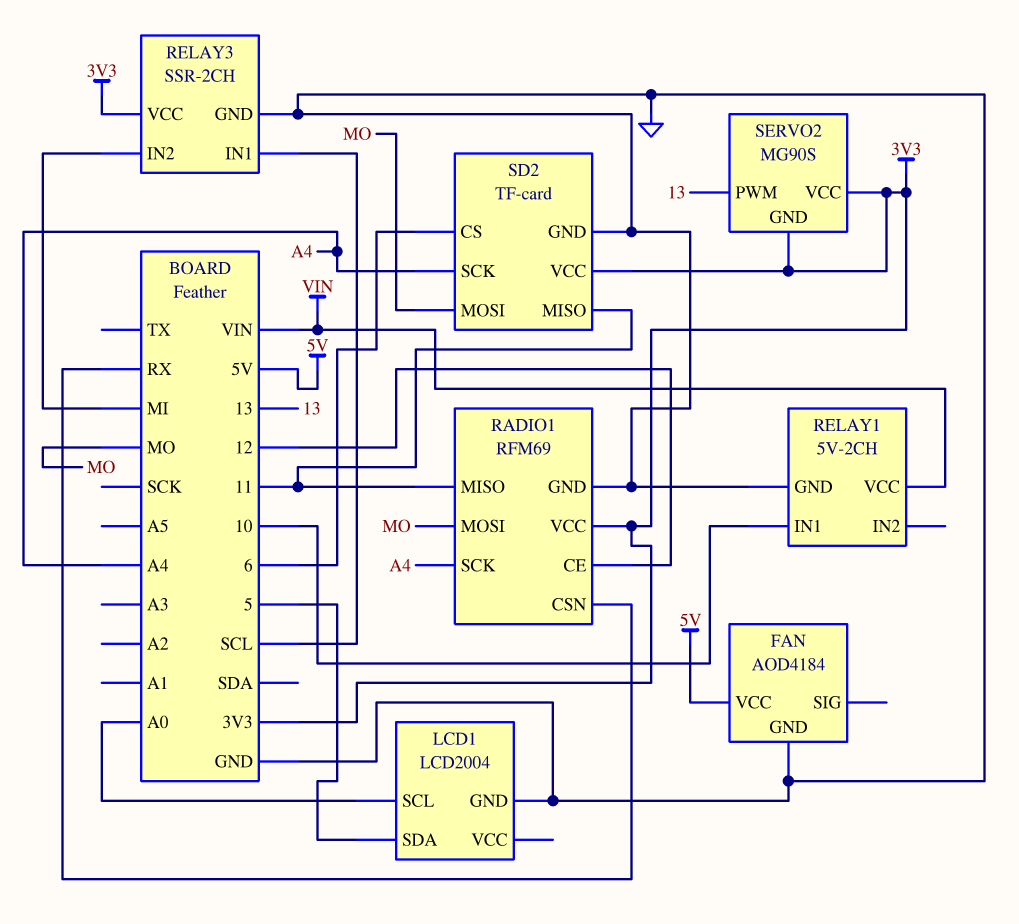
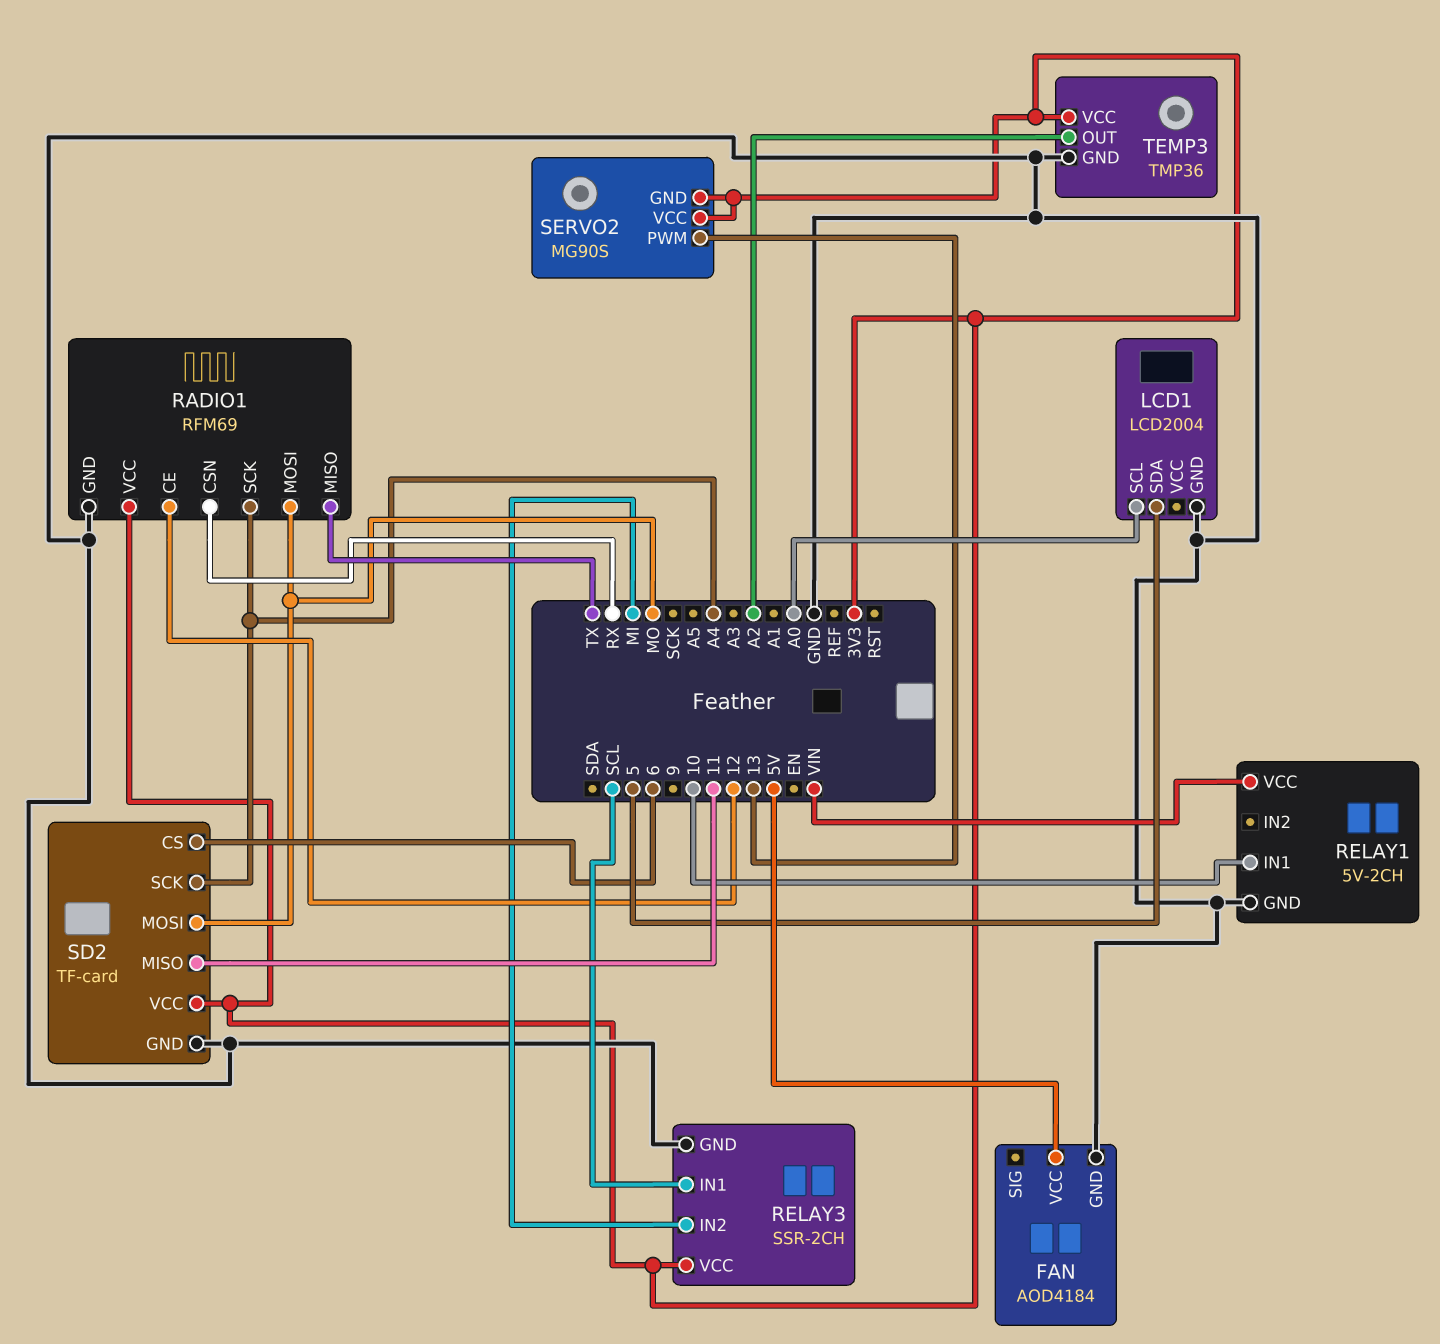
RADIO1 pin MISO: 11 -> TX
TEMP3: none -> TMP36
TEMP3 pin GND: none -> GND
TEMP3 pin OUT: none -> A2
TEMP3 pin VCC: none -> 3V3

